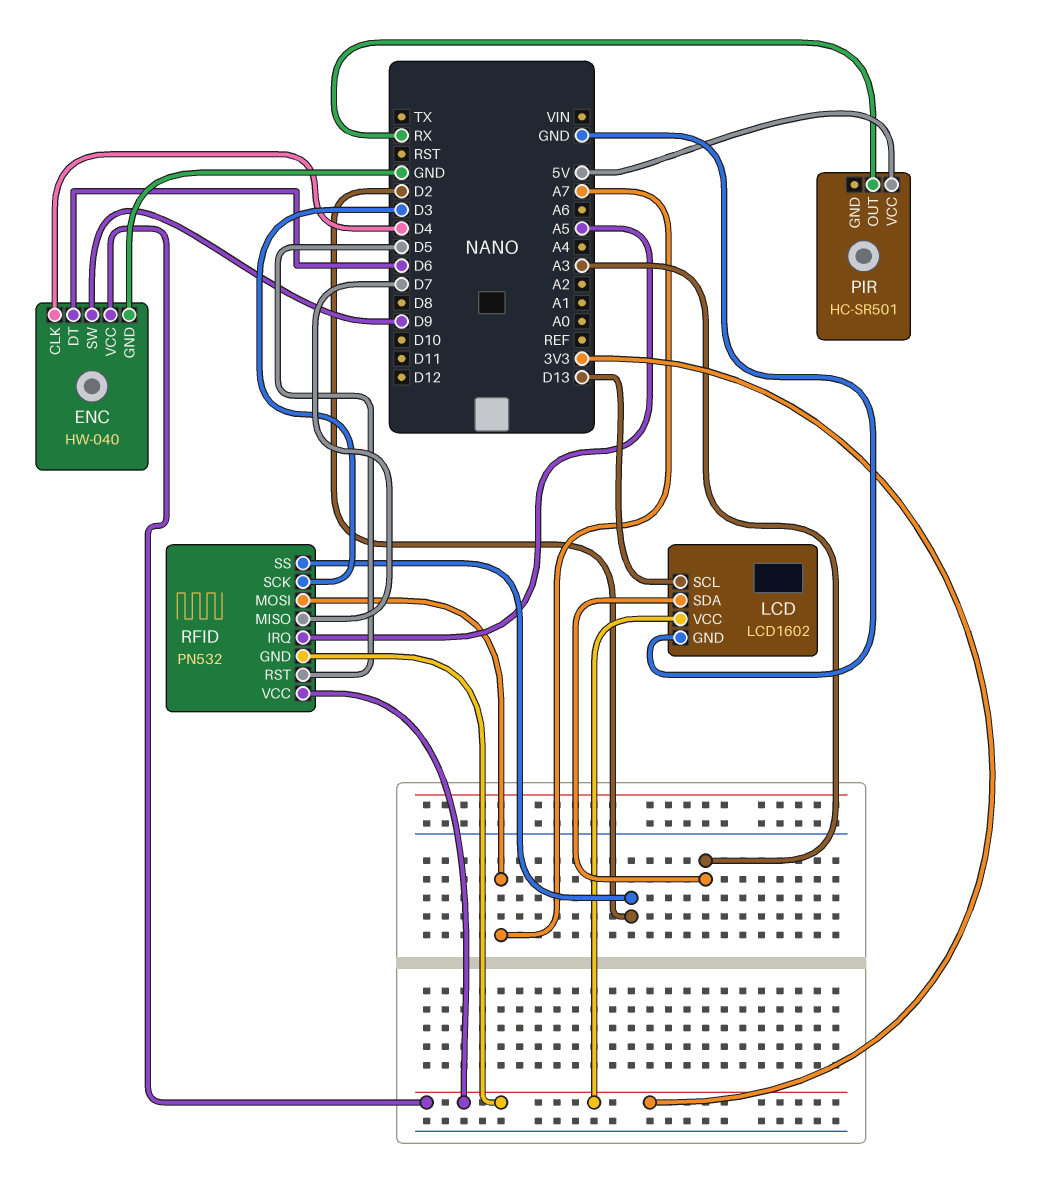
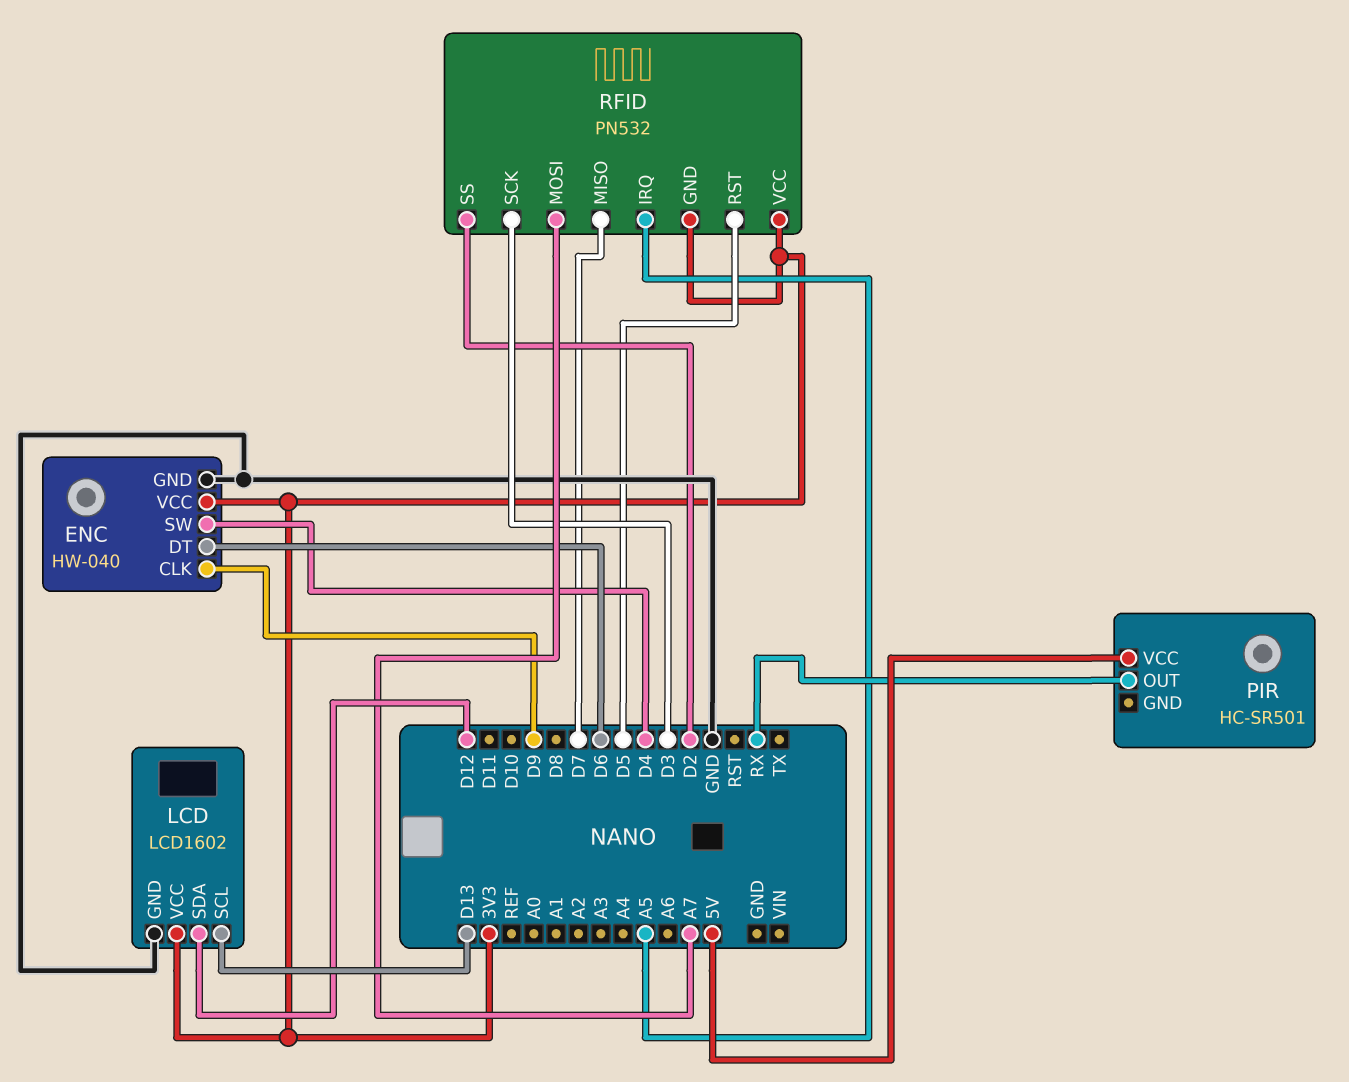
ENC pin CLK: D4 -> D9
ENC pin SW: D9 -> D4
LCD pin SDA: A3 -> D12

